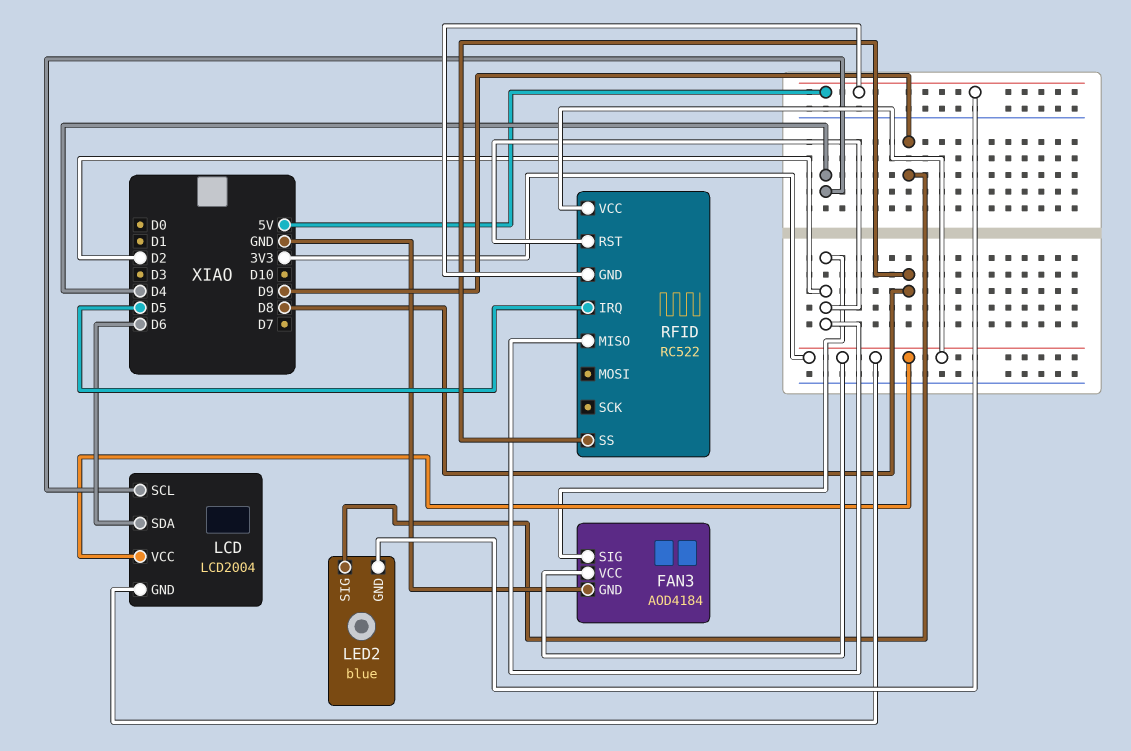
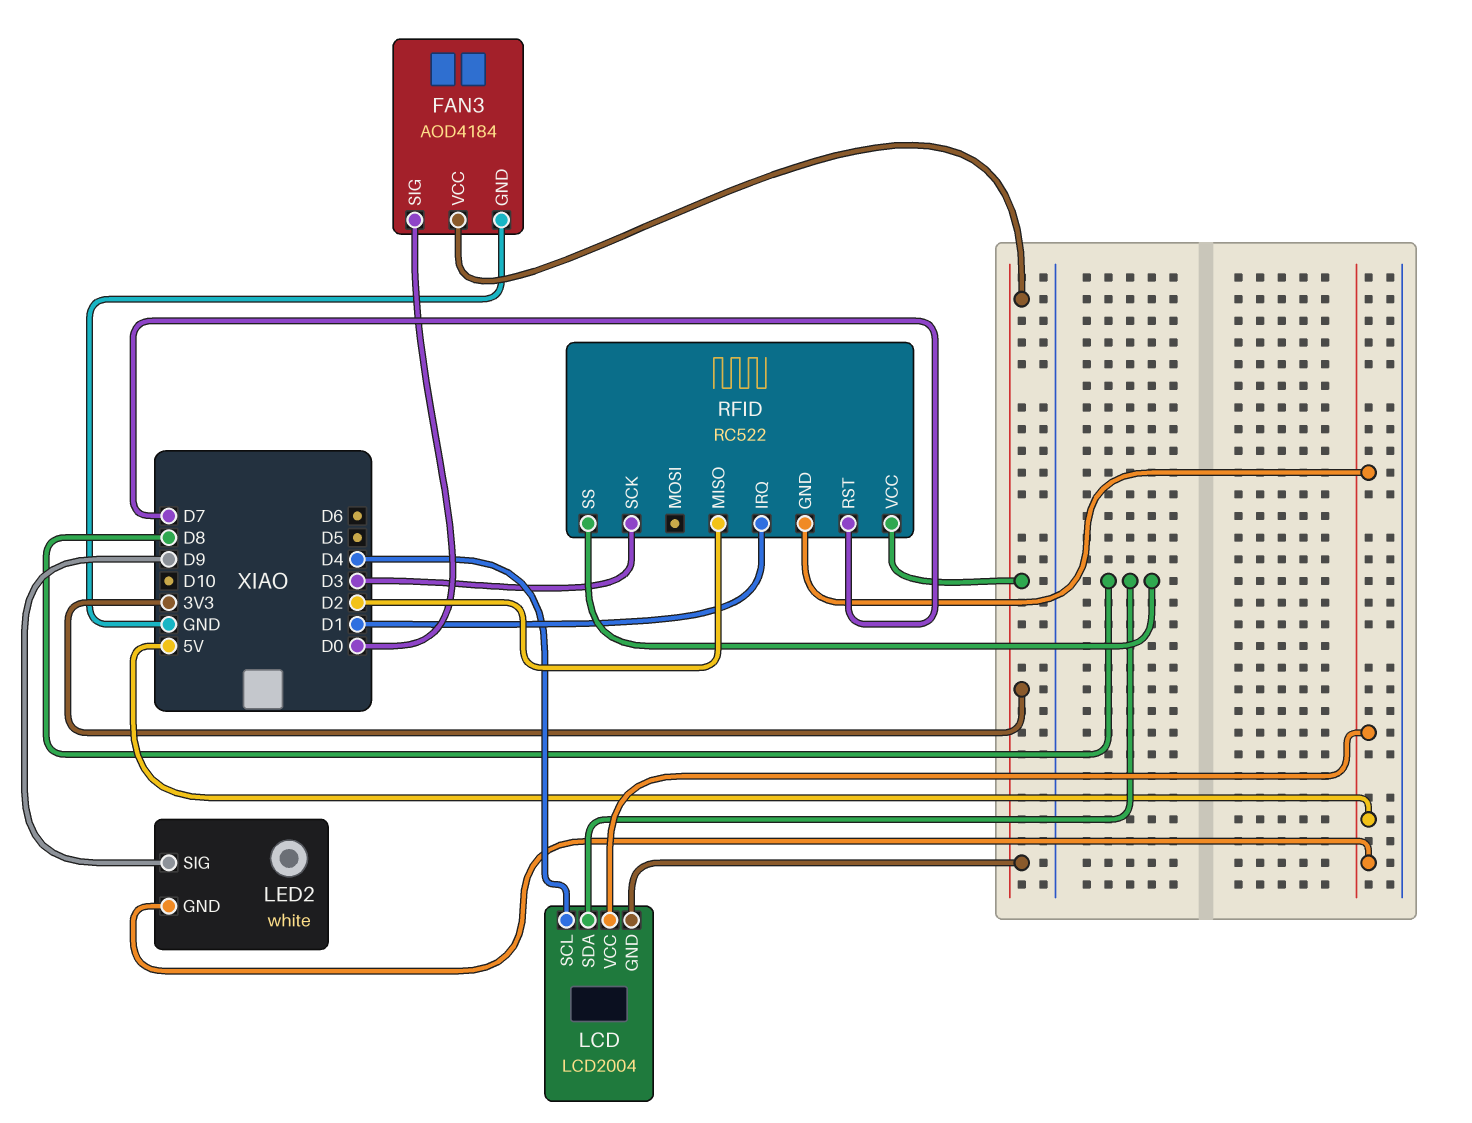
FAN3 pin SIG: D2 -> D0
LCD pin SDA: D6 -> D8
LCD pin VCC: 3V3 -> 5V
LED2: blue -> white
RFID pin IRQ: D5 -> D1
RFID pin RST: D2 -> D7
RFID pin SCK: none -> D3

